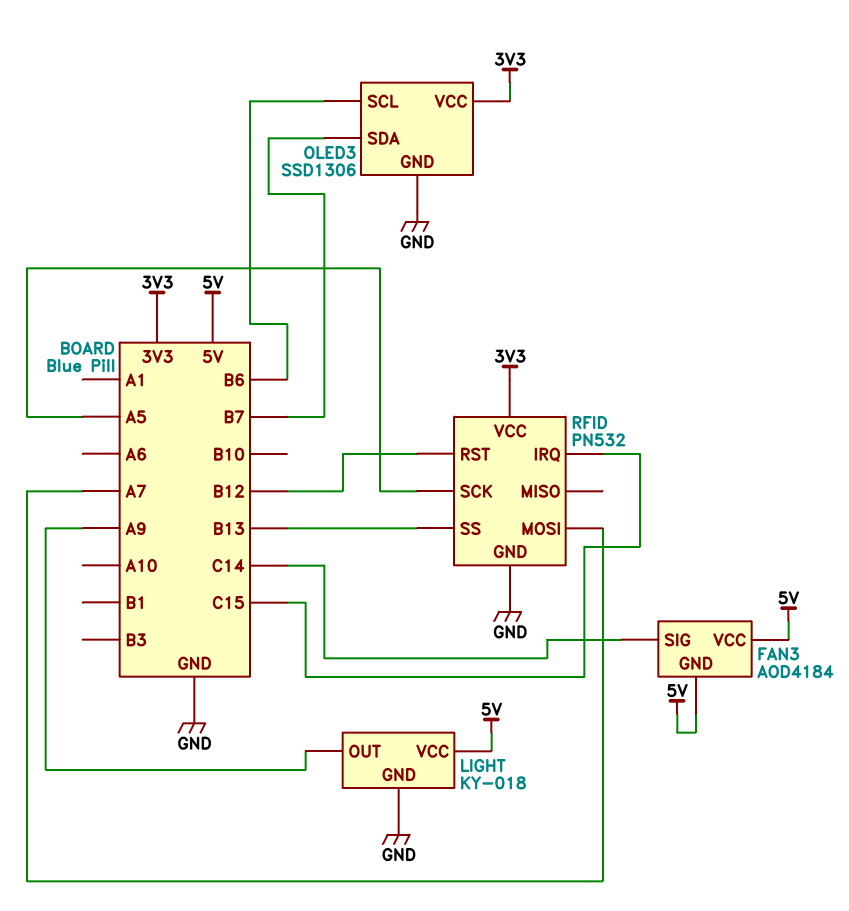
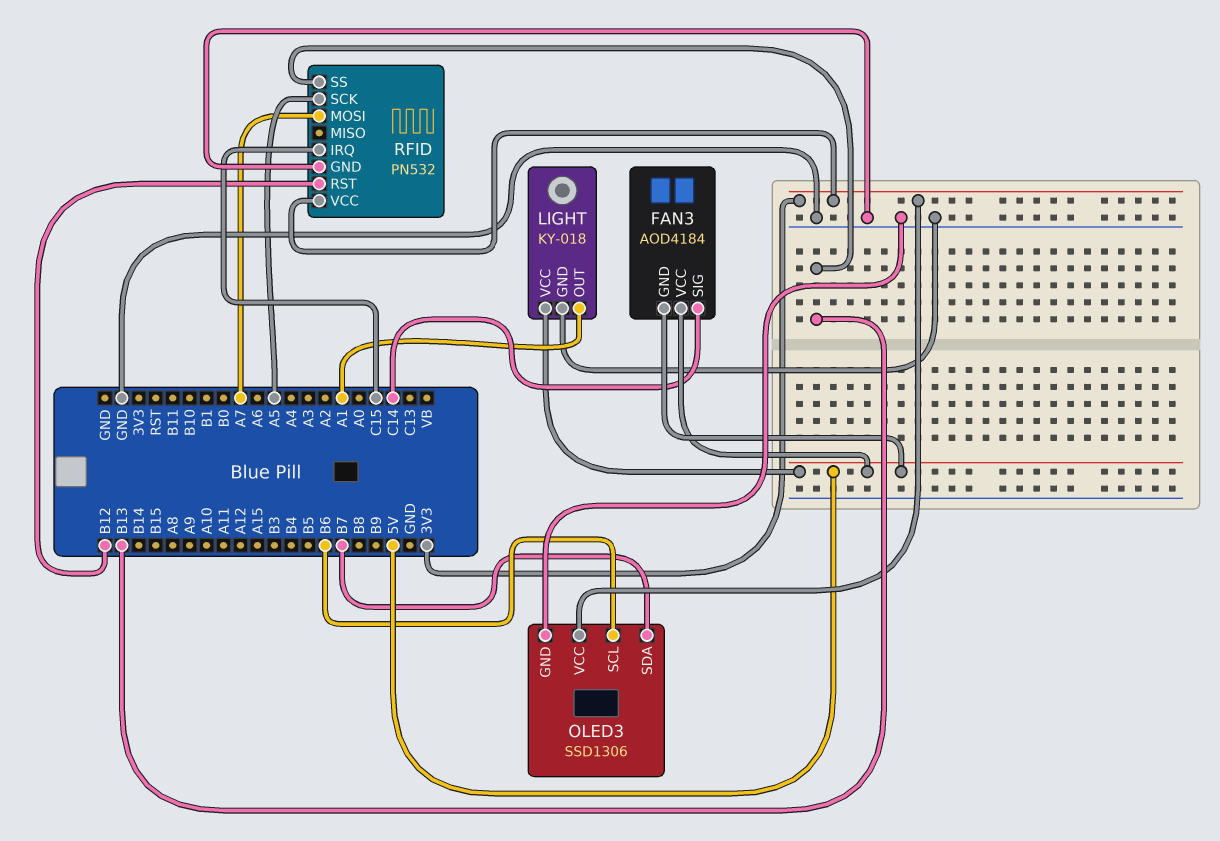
LIGHT pin OUT: A9 -> A1

